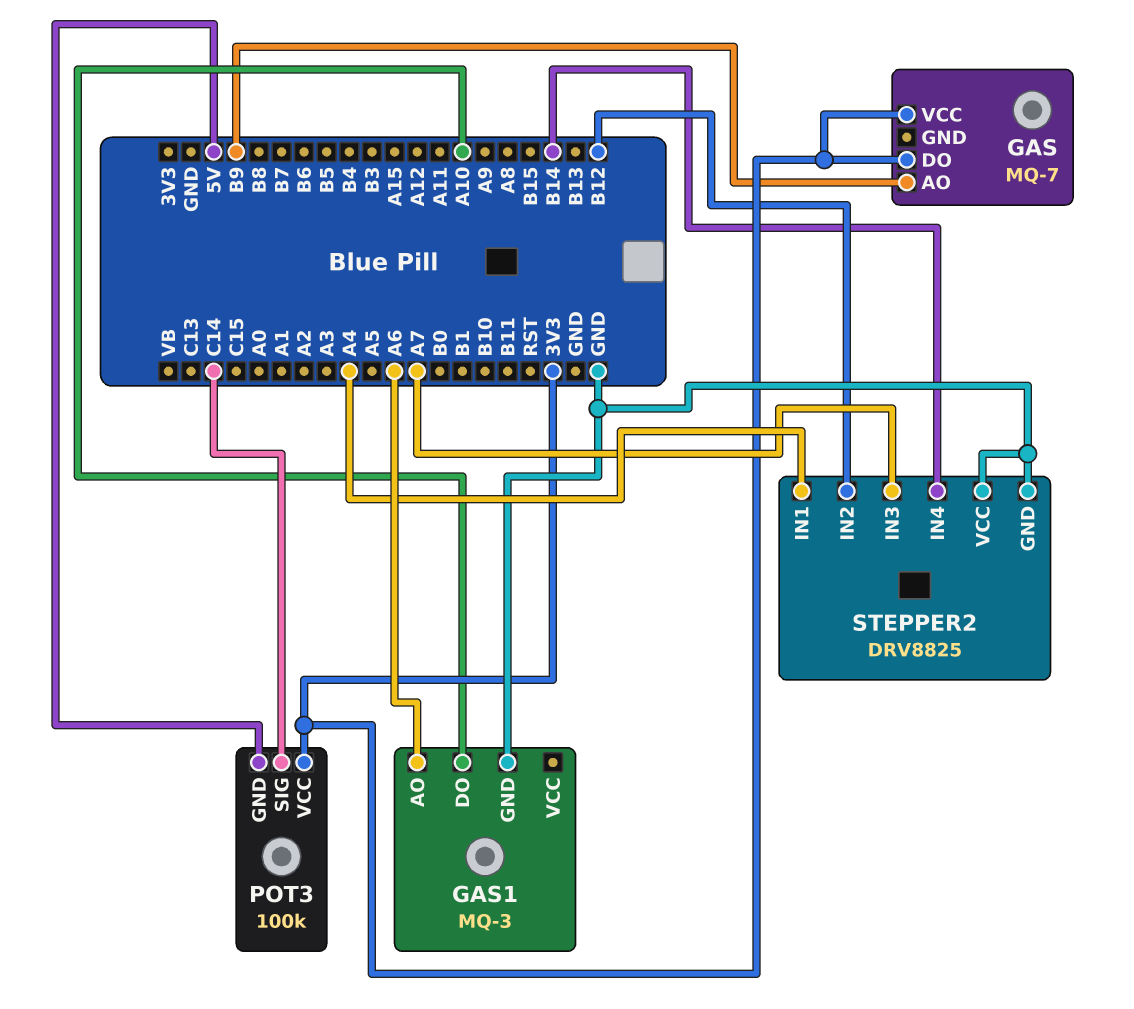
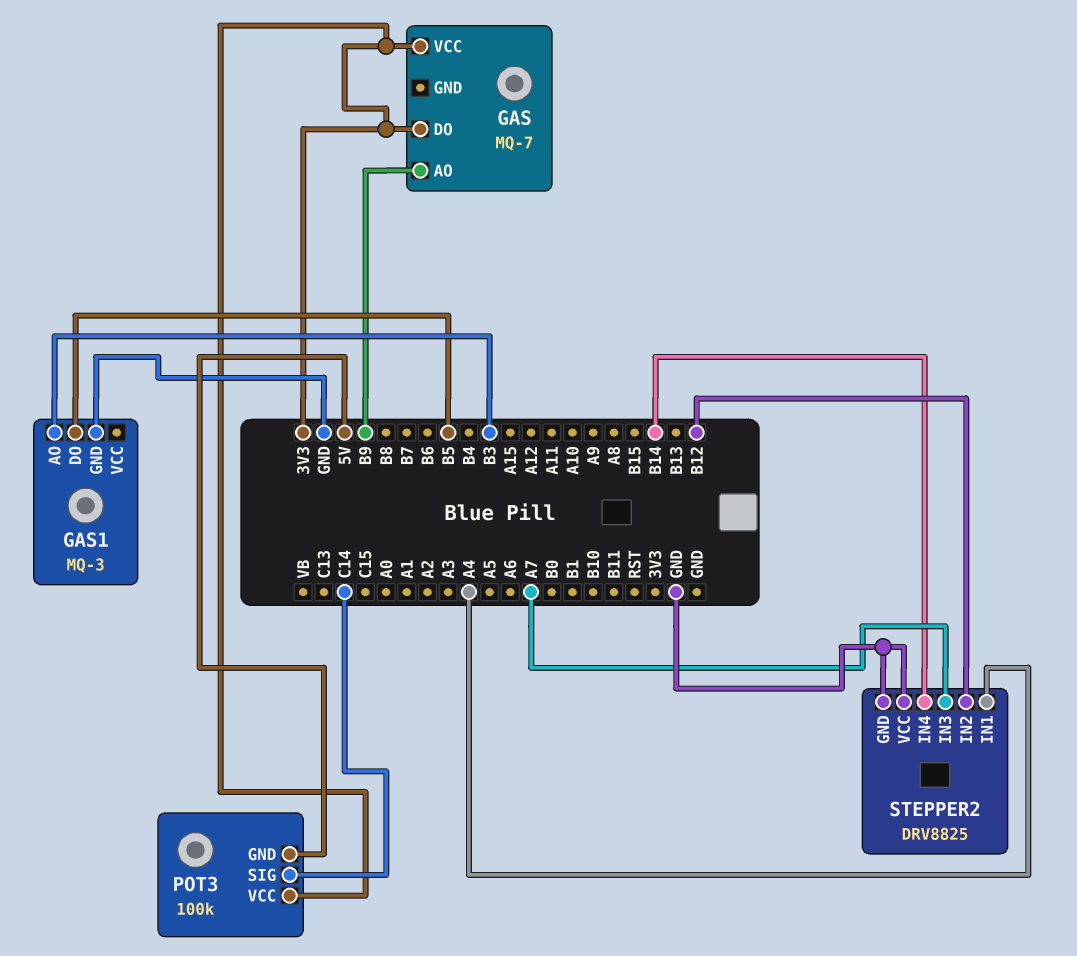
GAS1 pin AO: A6 -> B3
GAS1 pin DO: A10 -> B5

